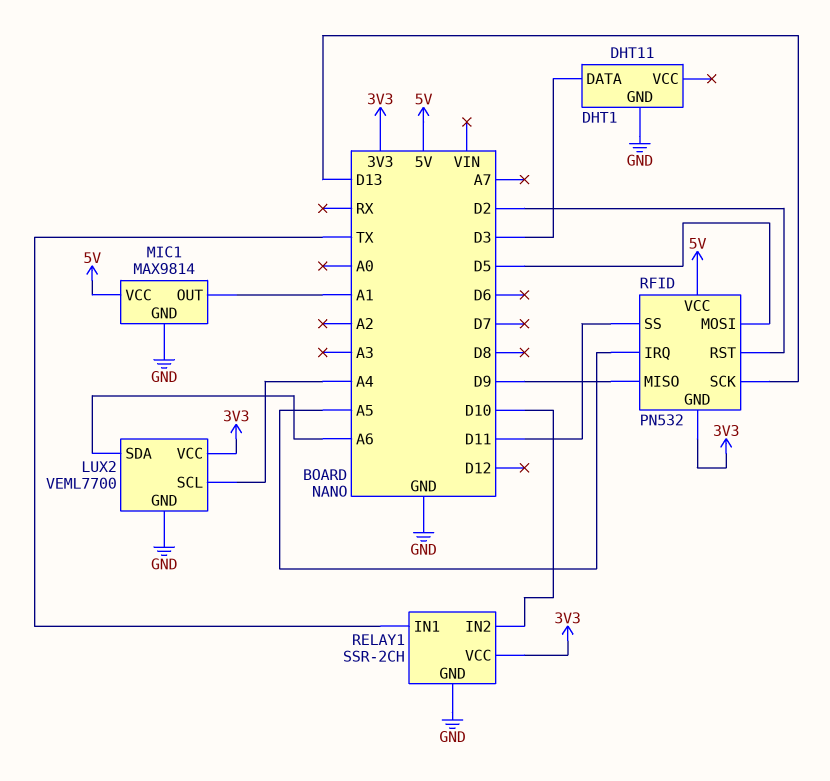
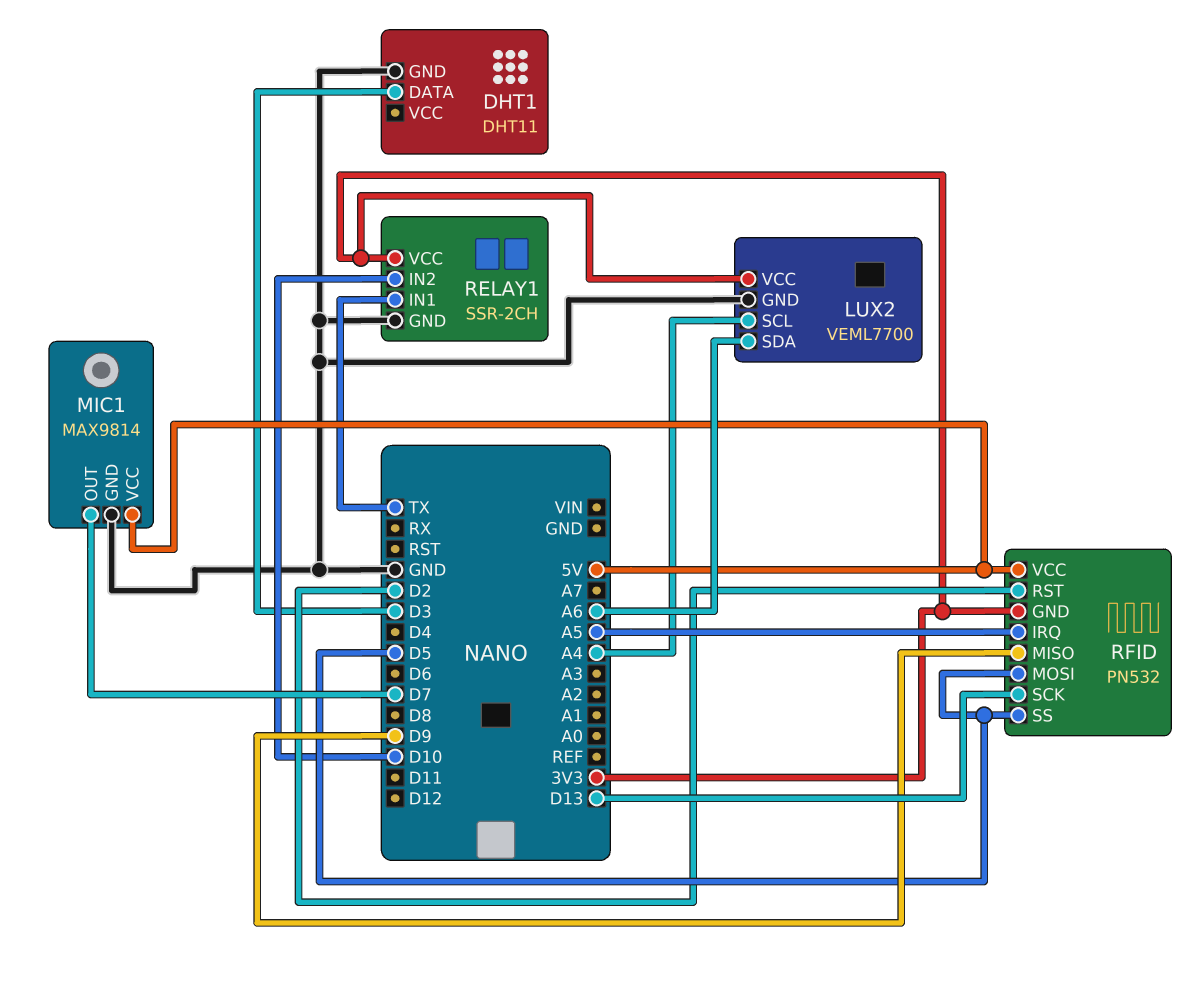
MIC1 pin OUT: A1 -> D7
RFID pin SS: D11 -> D5

